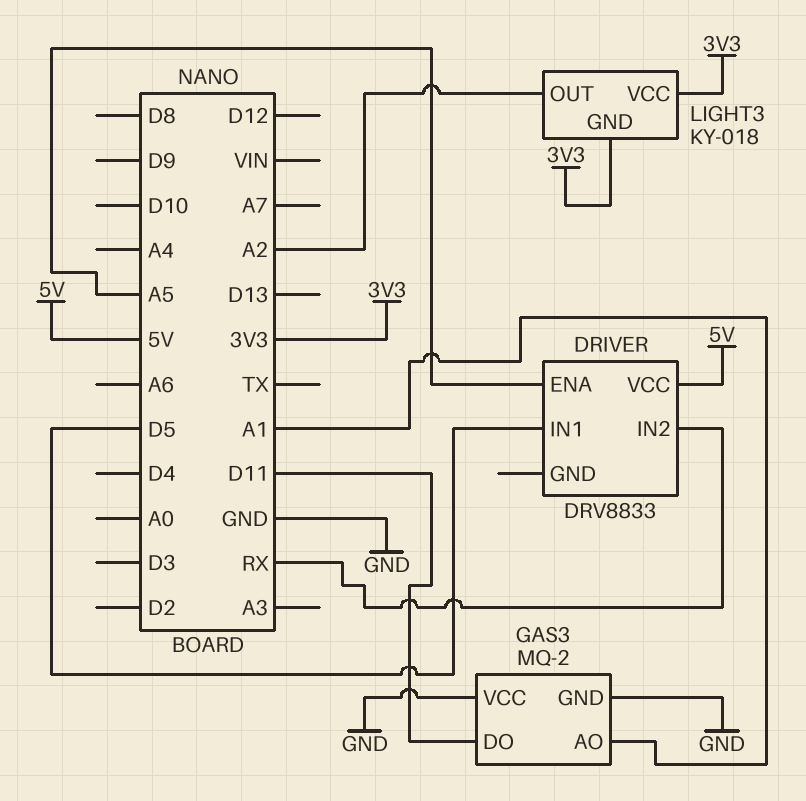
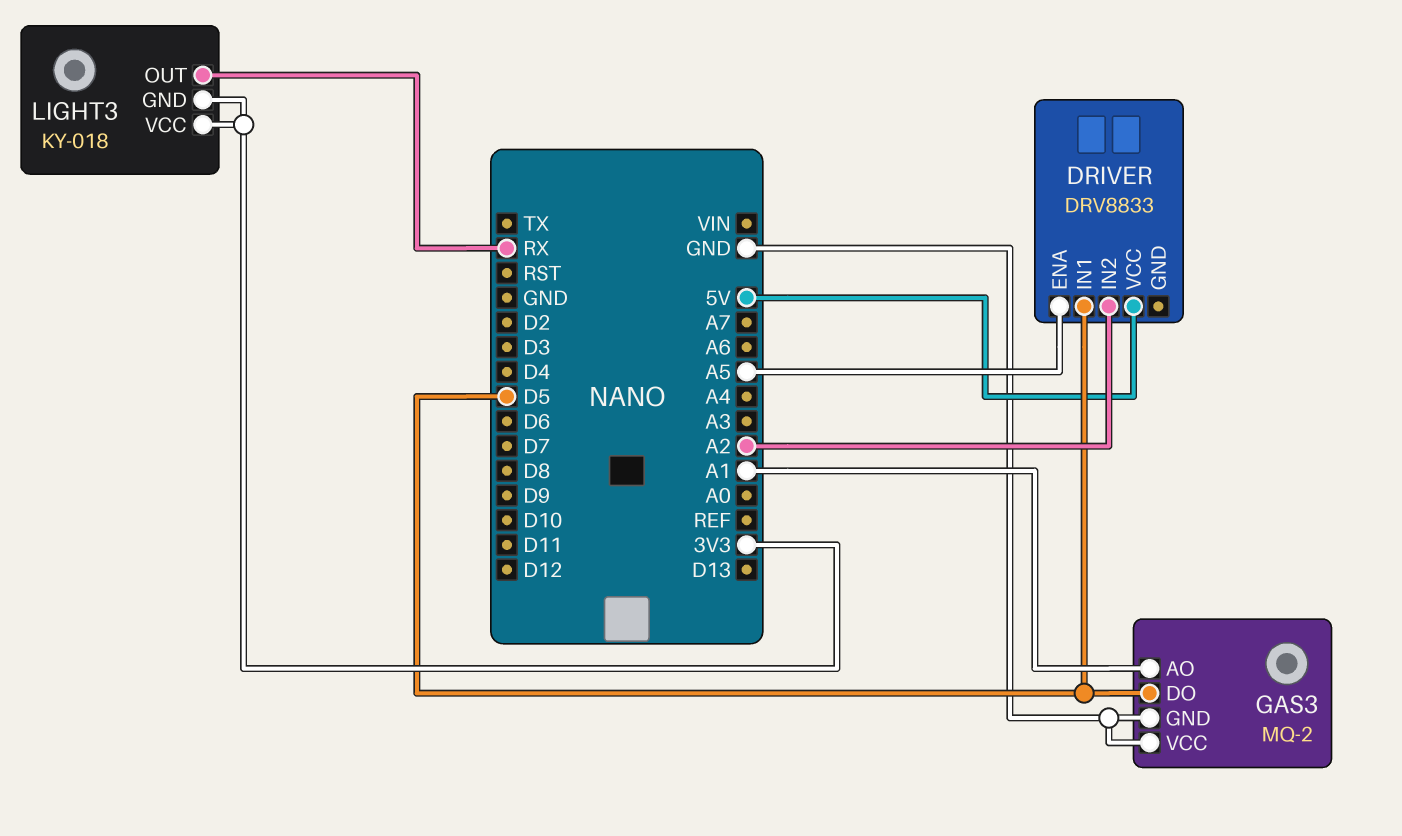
DRIVER pin IN2: RX -> A2
GAS3 pin DO: D11 -> D5
LIGHT3 pin OUT: A2 -> RX

